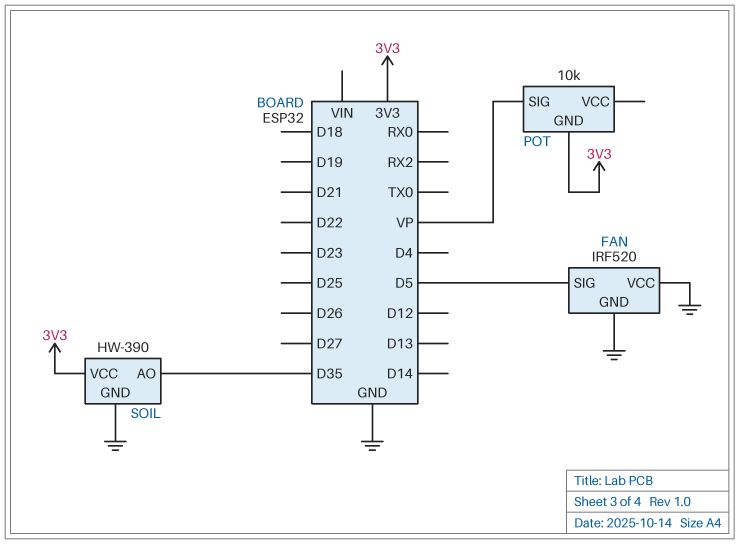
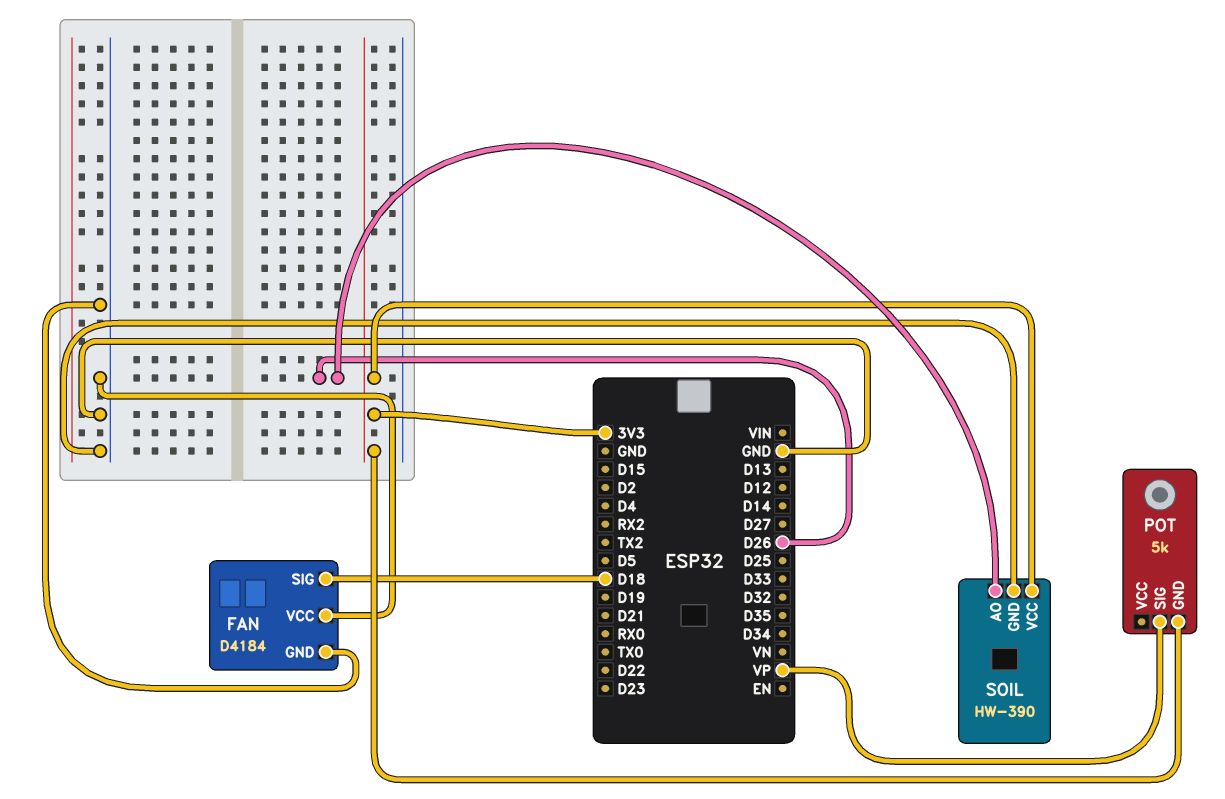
FAN: IRF520 -> D4184
FAN pin SIG: D5 -> D18
POT: 10k -> 5k
SOIL pin AO: D35 -> D26

